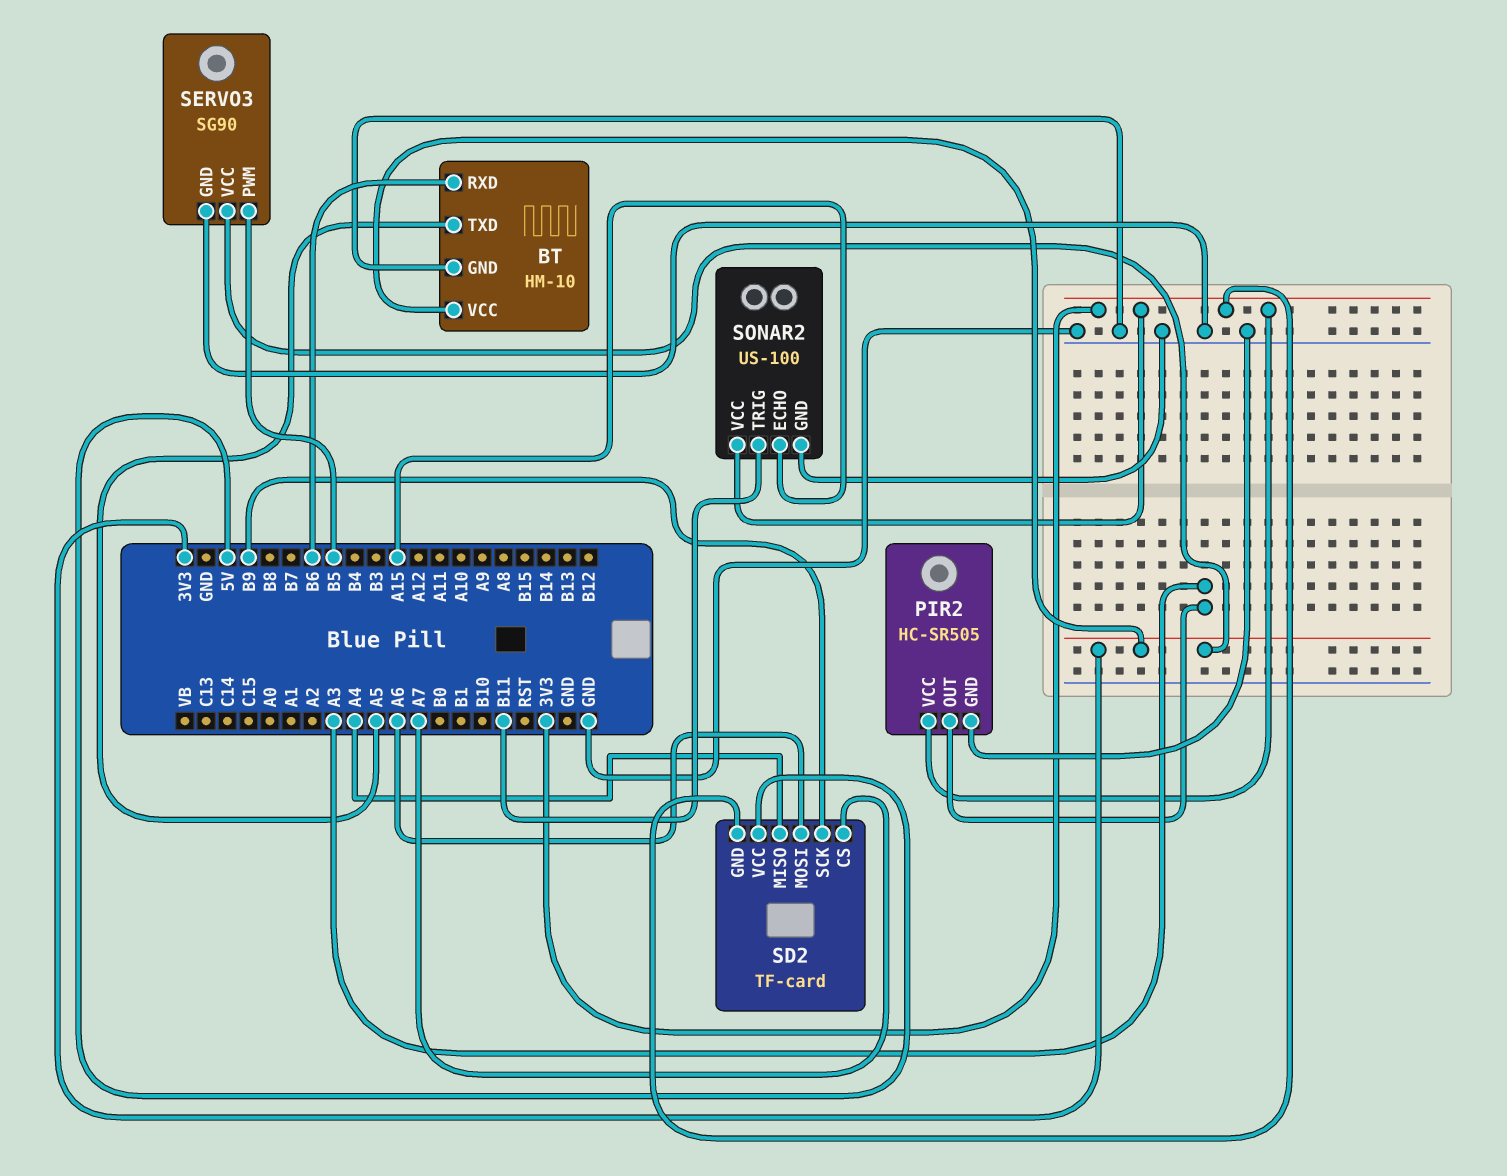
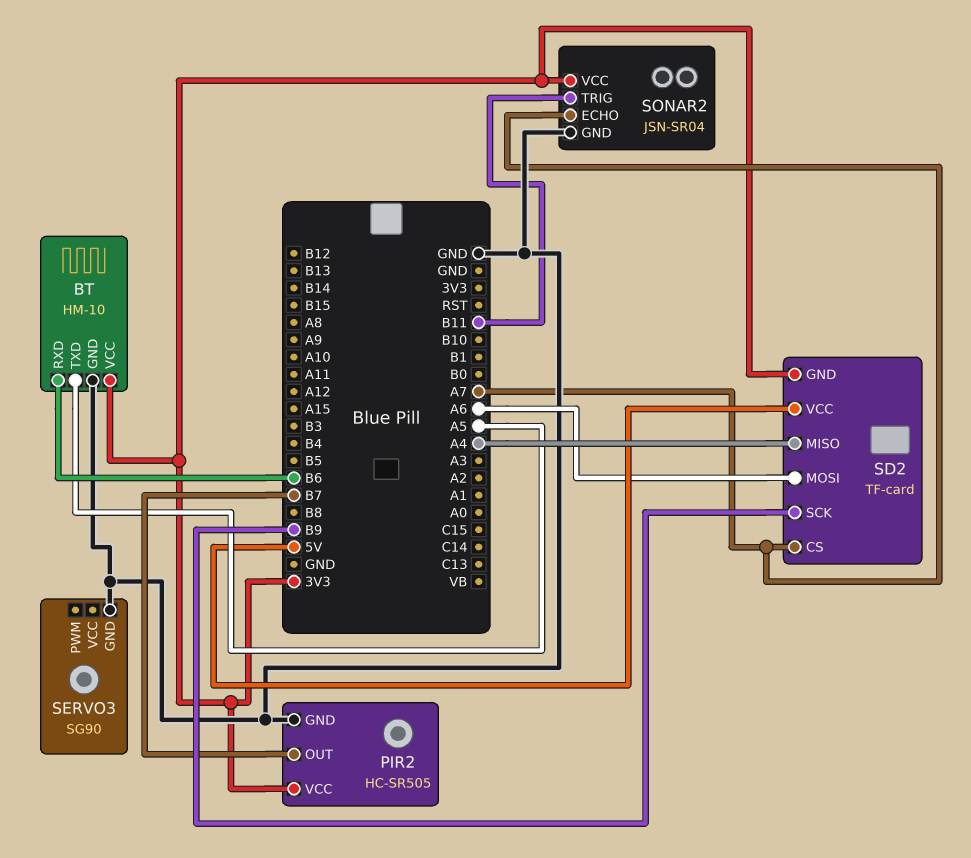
PIR2 pin OUT: A3 -> B7
SERVO3 pin PWM: B5 -> none
SERVO3 pin VCC: 3V3 -> none
SONAR2: US-100 -> JSN-SR04
SONAR2 pin ECHO: A15 -> A7

